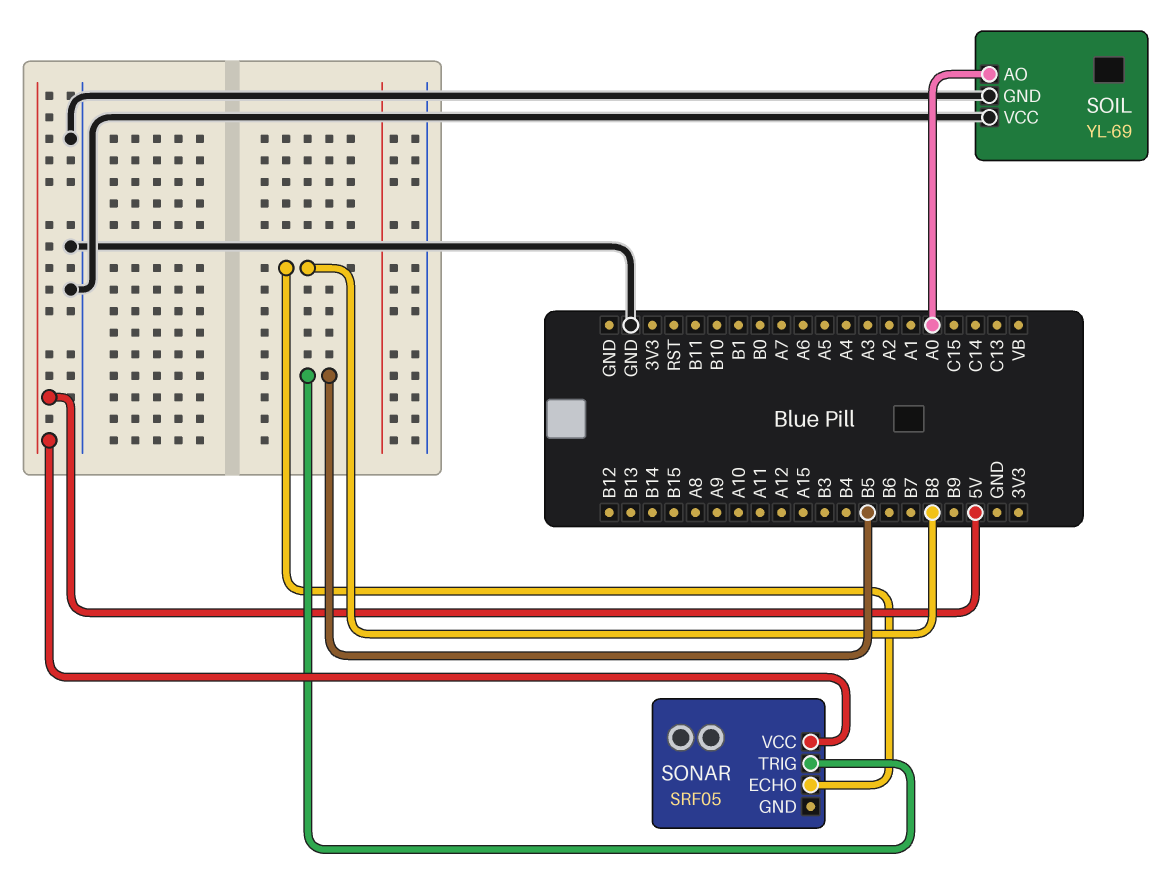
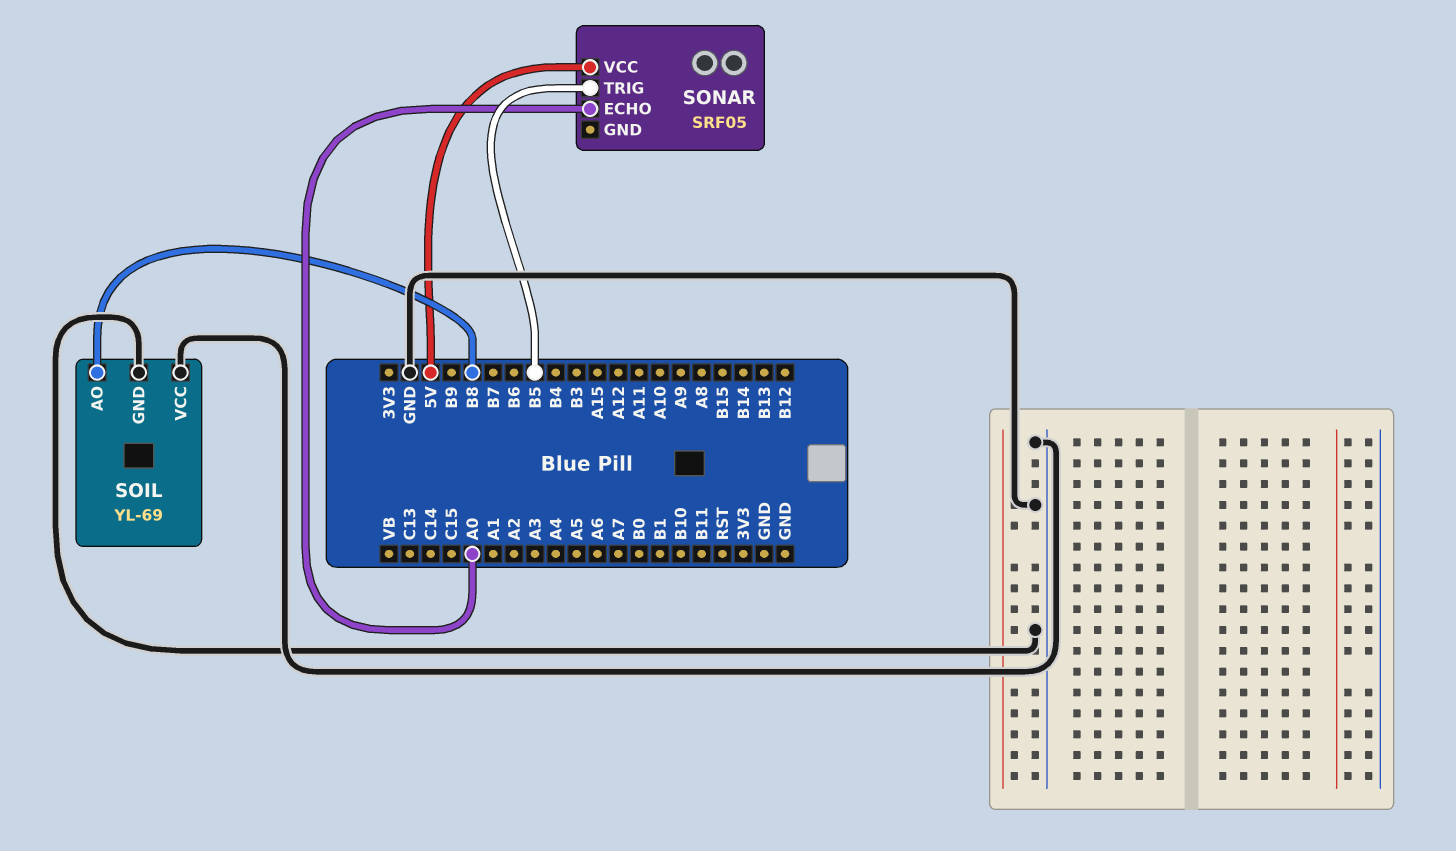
SOIL pin AO: A0 -> B8
SONAR pin ECHO: B8 -> A0

